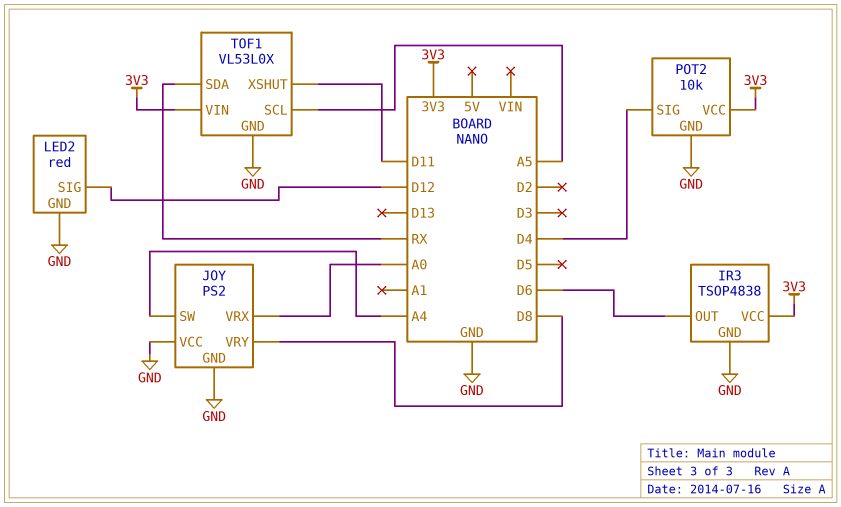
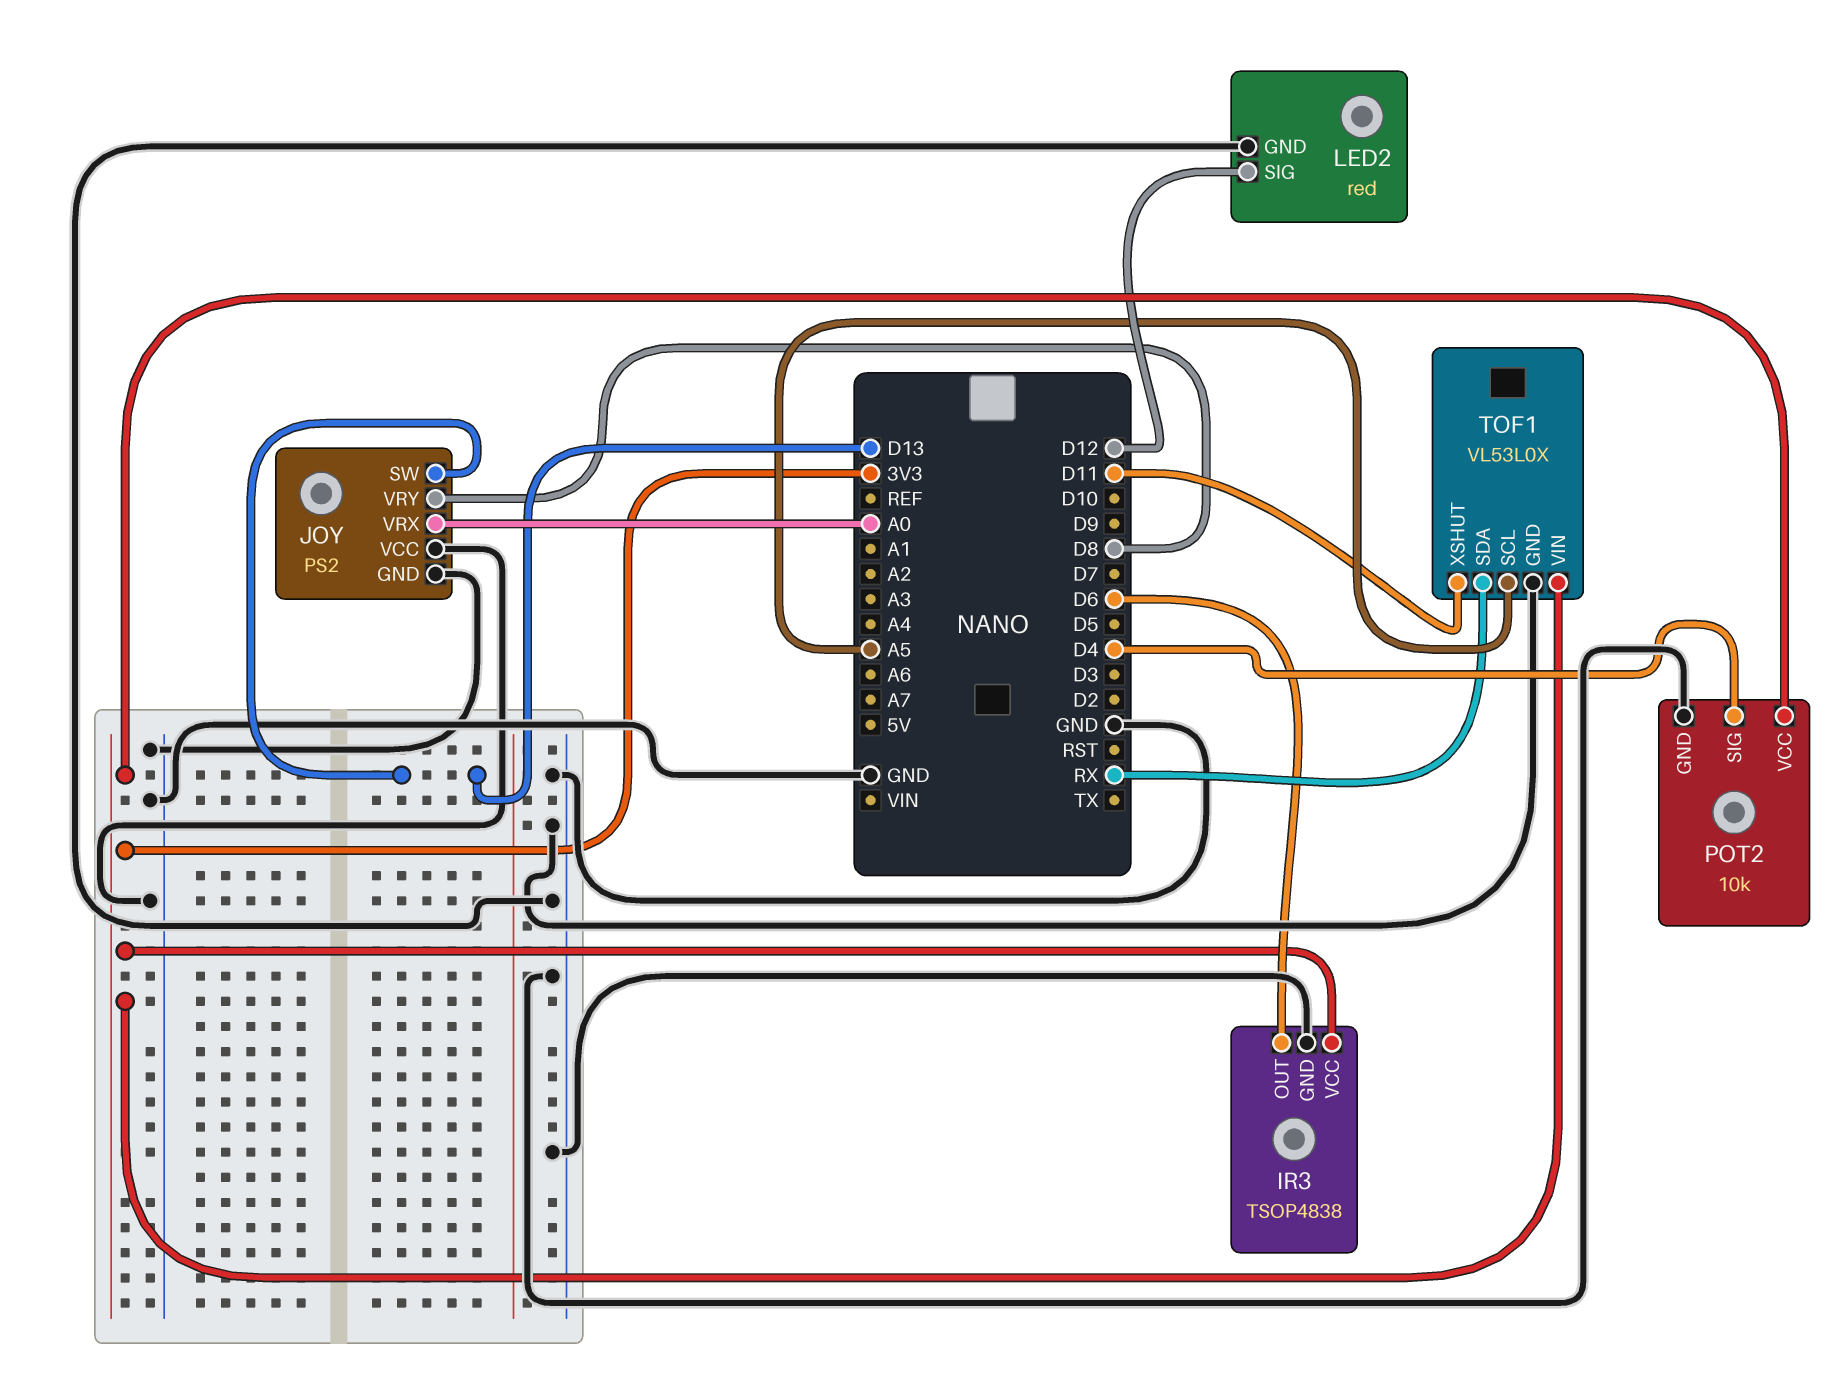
JOY pin SW: A4 -> D13

